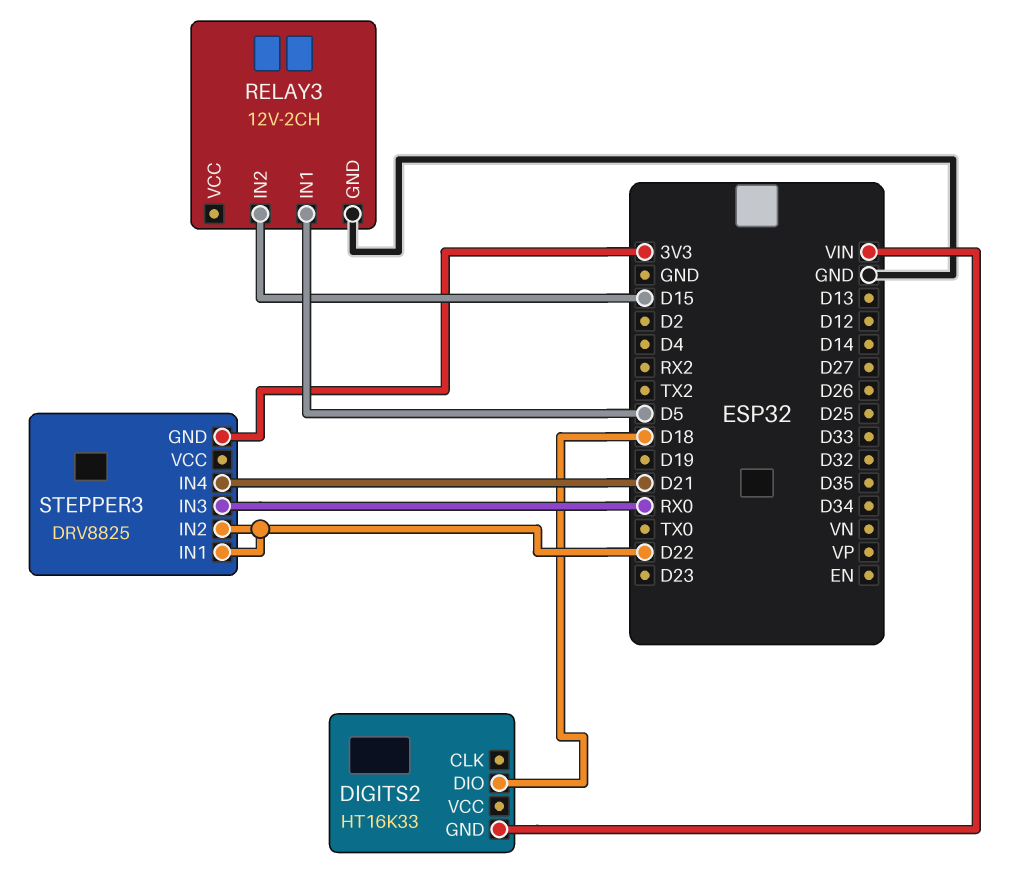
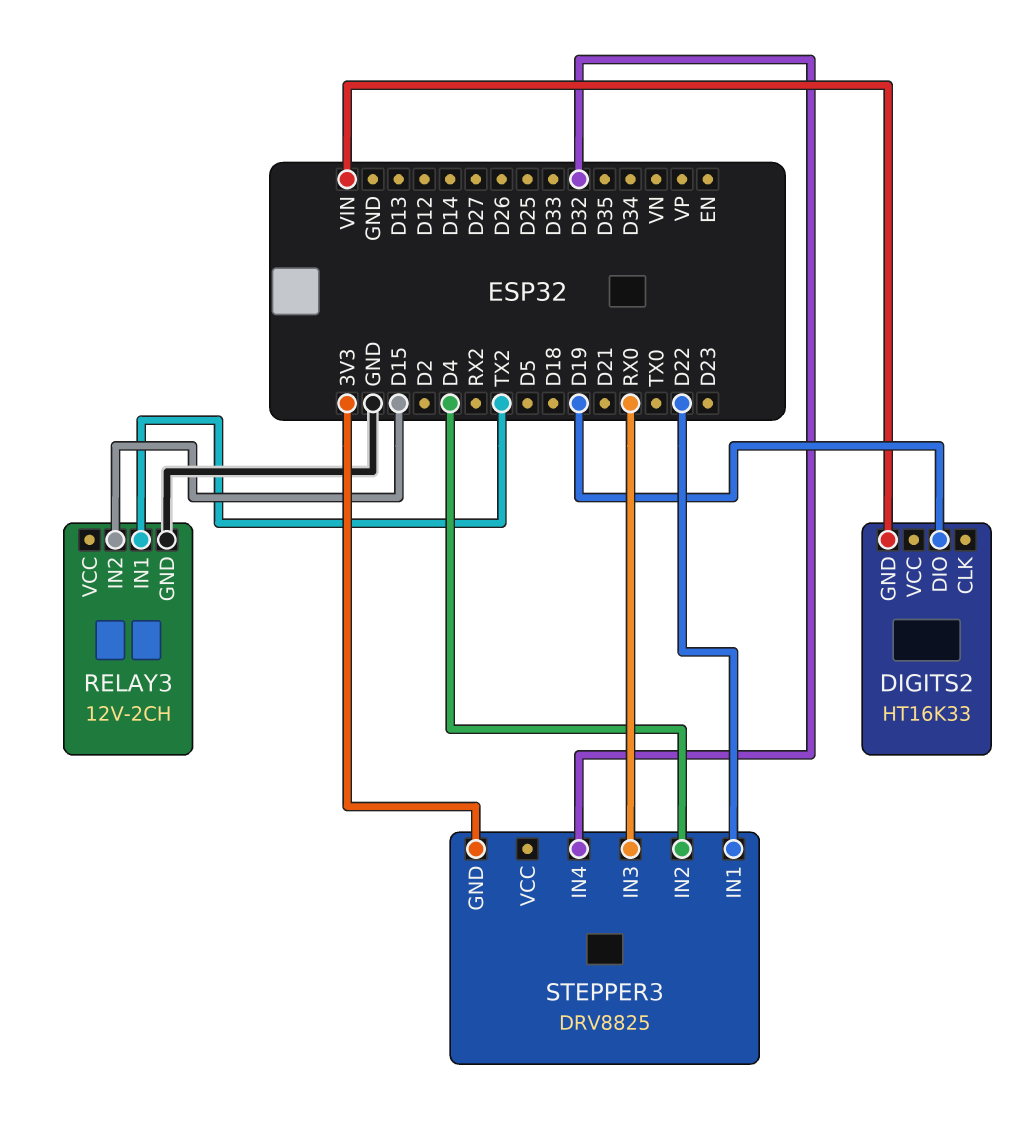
DIGITS2 pin DIO: D18 -> D19
RELAY3 pin IN1: D5 -> TX2
STEPPER3 pin IN2: D22 -> D4
STEPPER3 pin IN4: D21 -> D32

